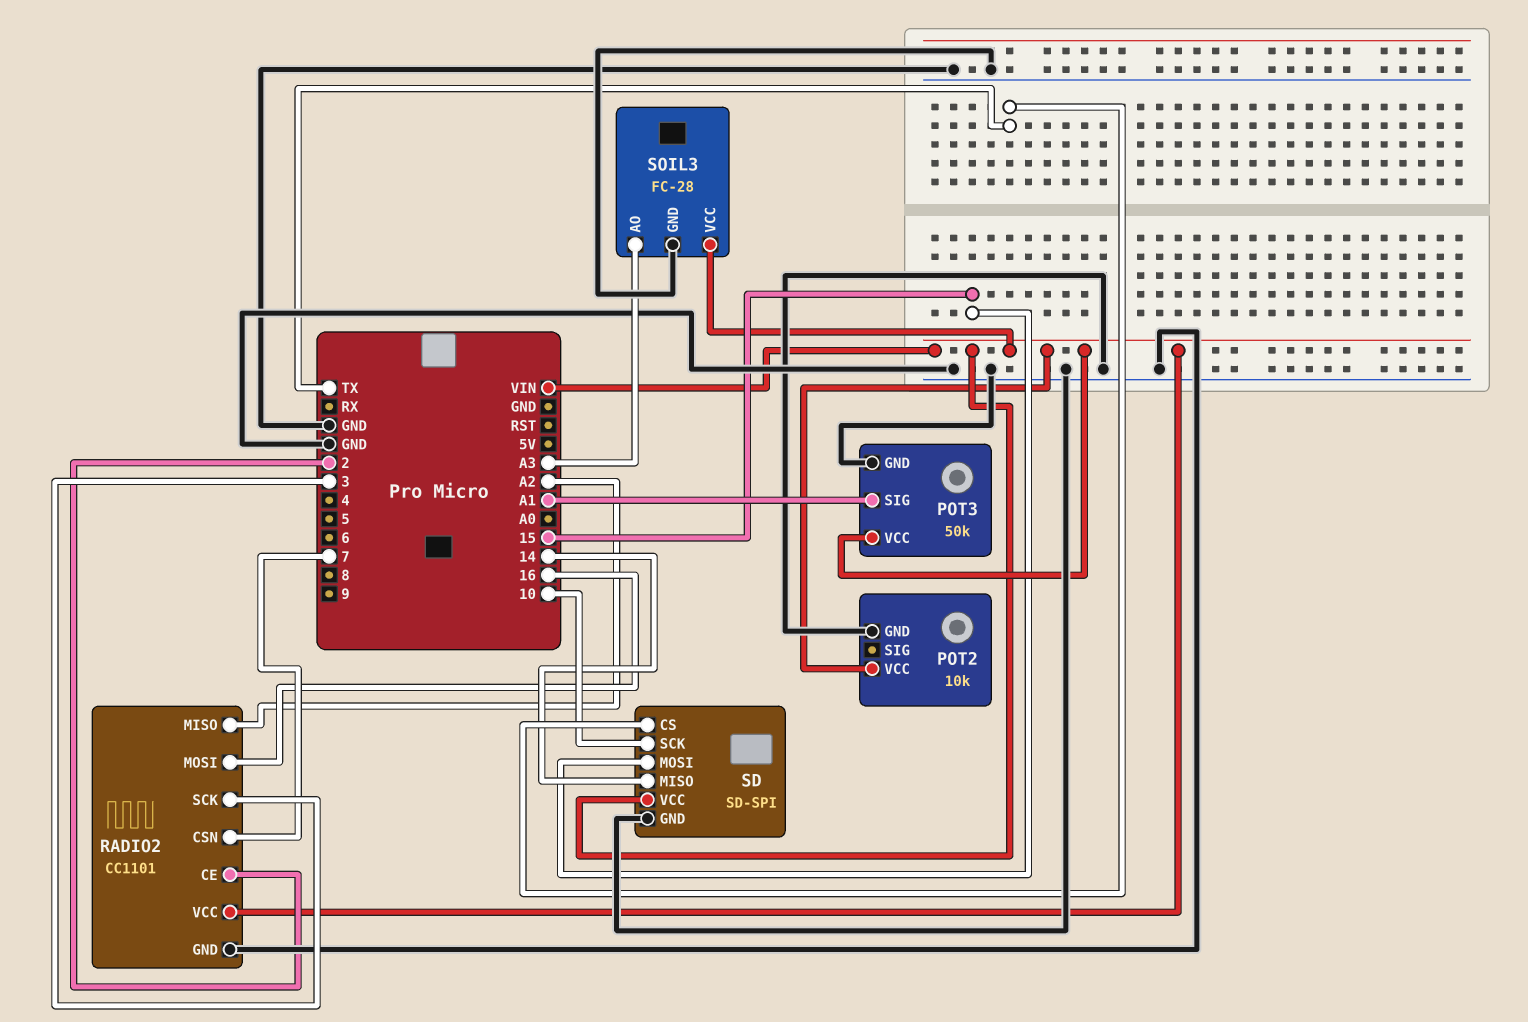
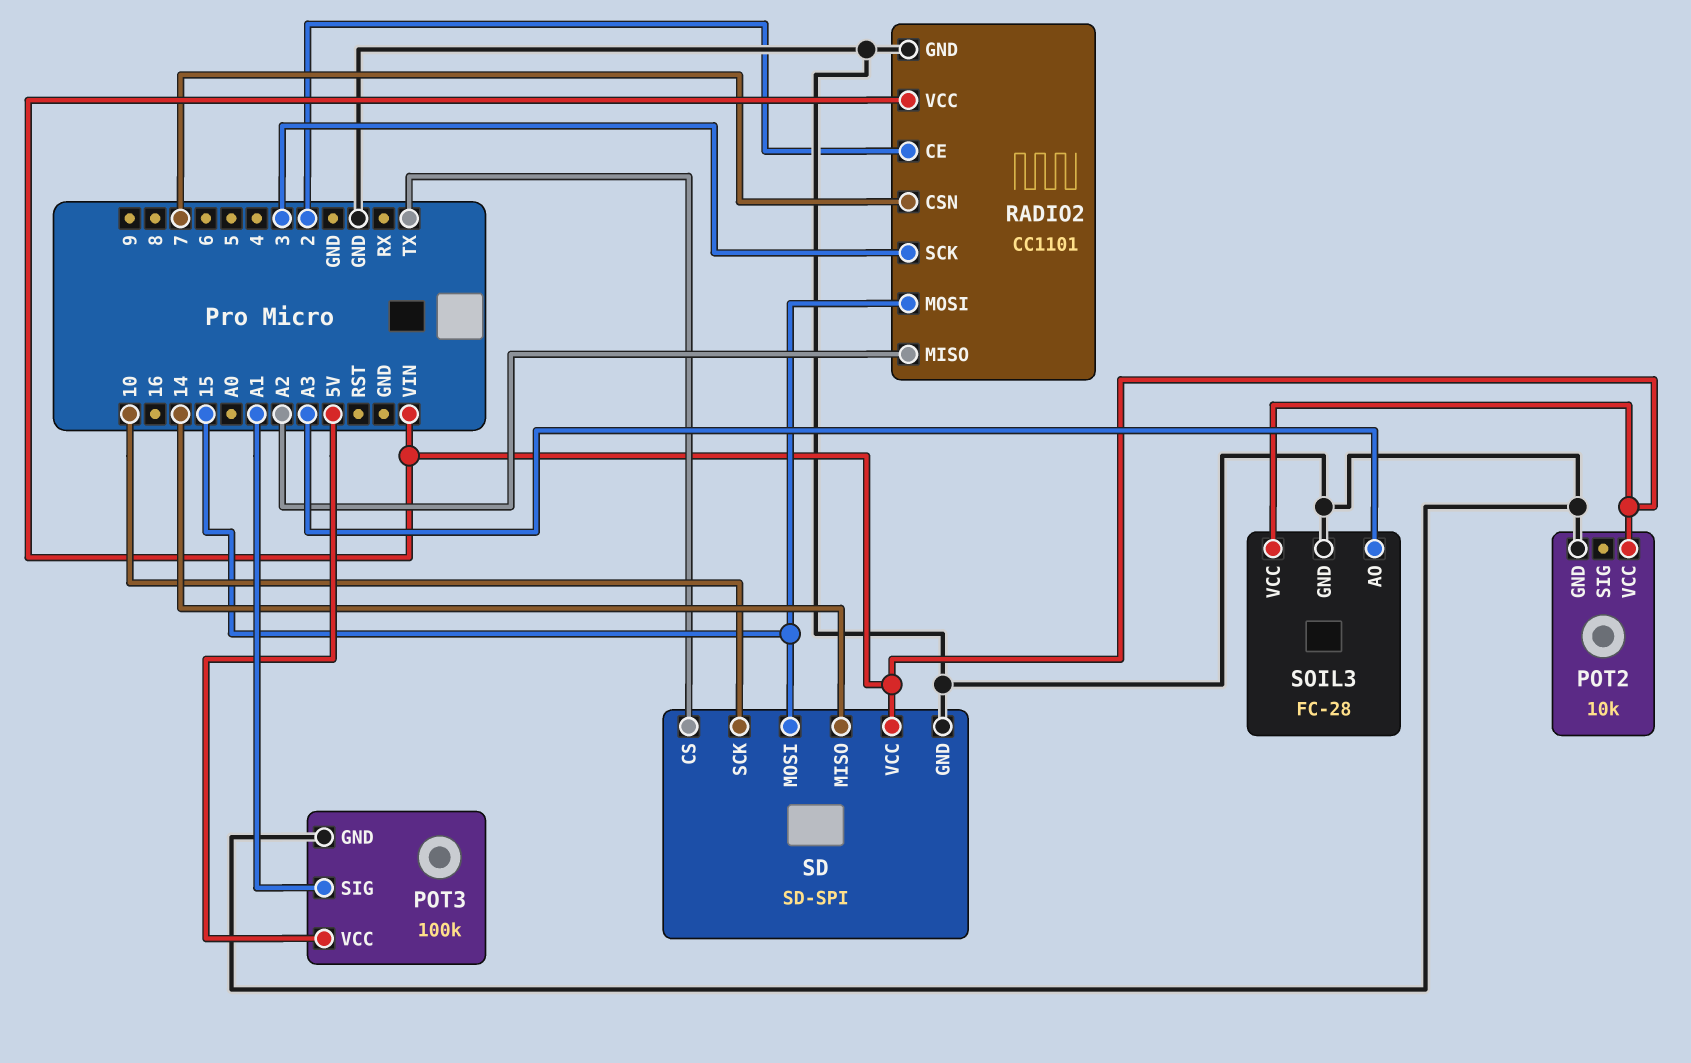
POT3: 50k -> 100k
POT3 pin VCC: VIN -> 5V
RADIO2 pin MOSI: 16 -> 15

